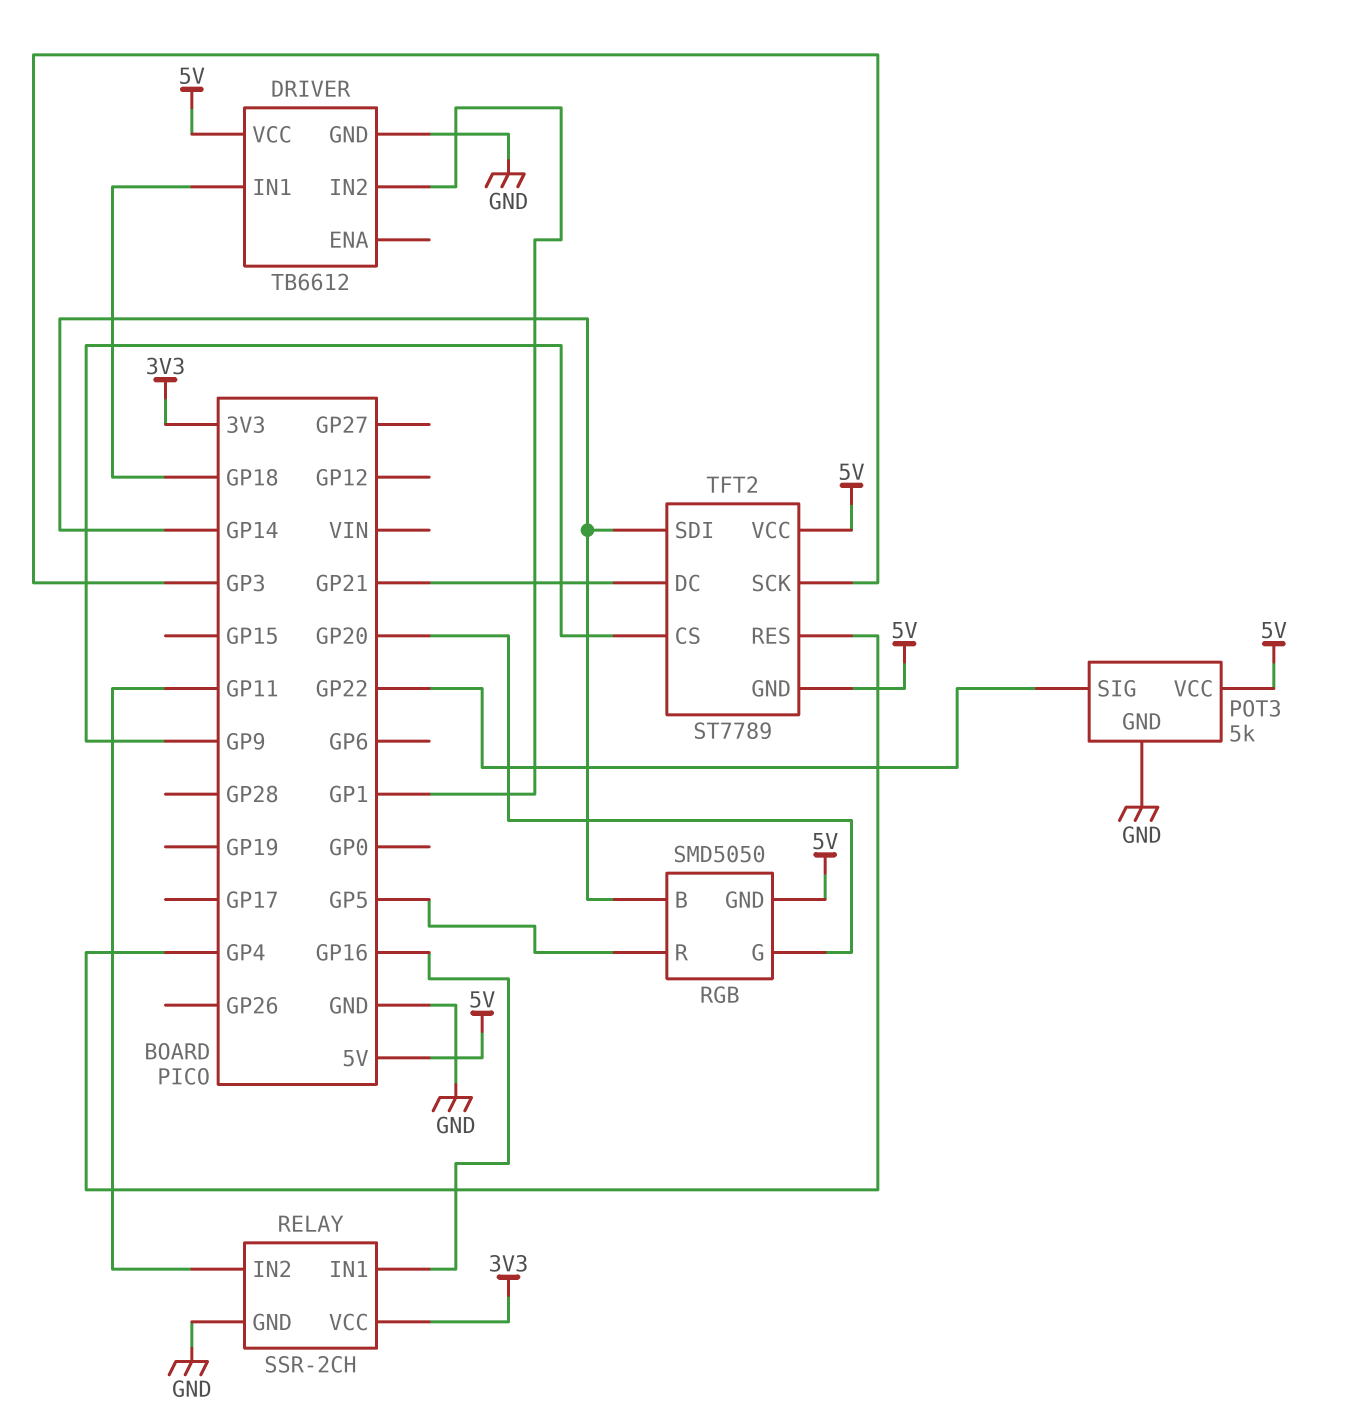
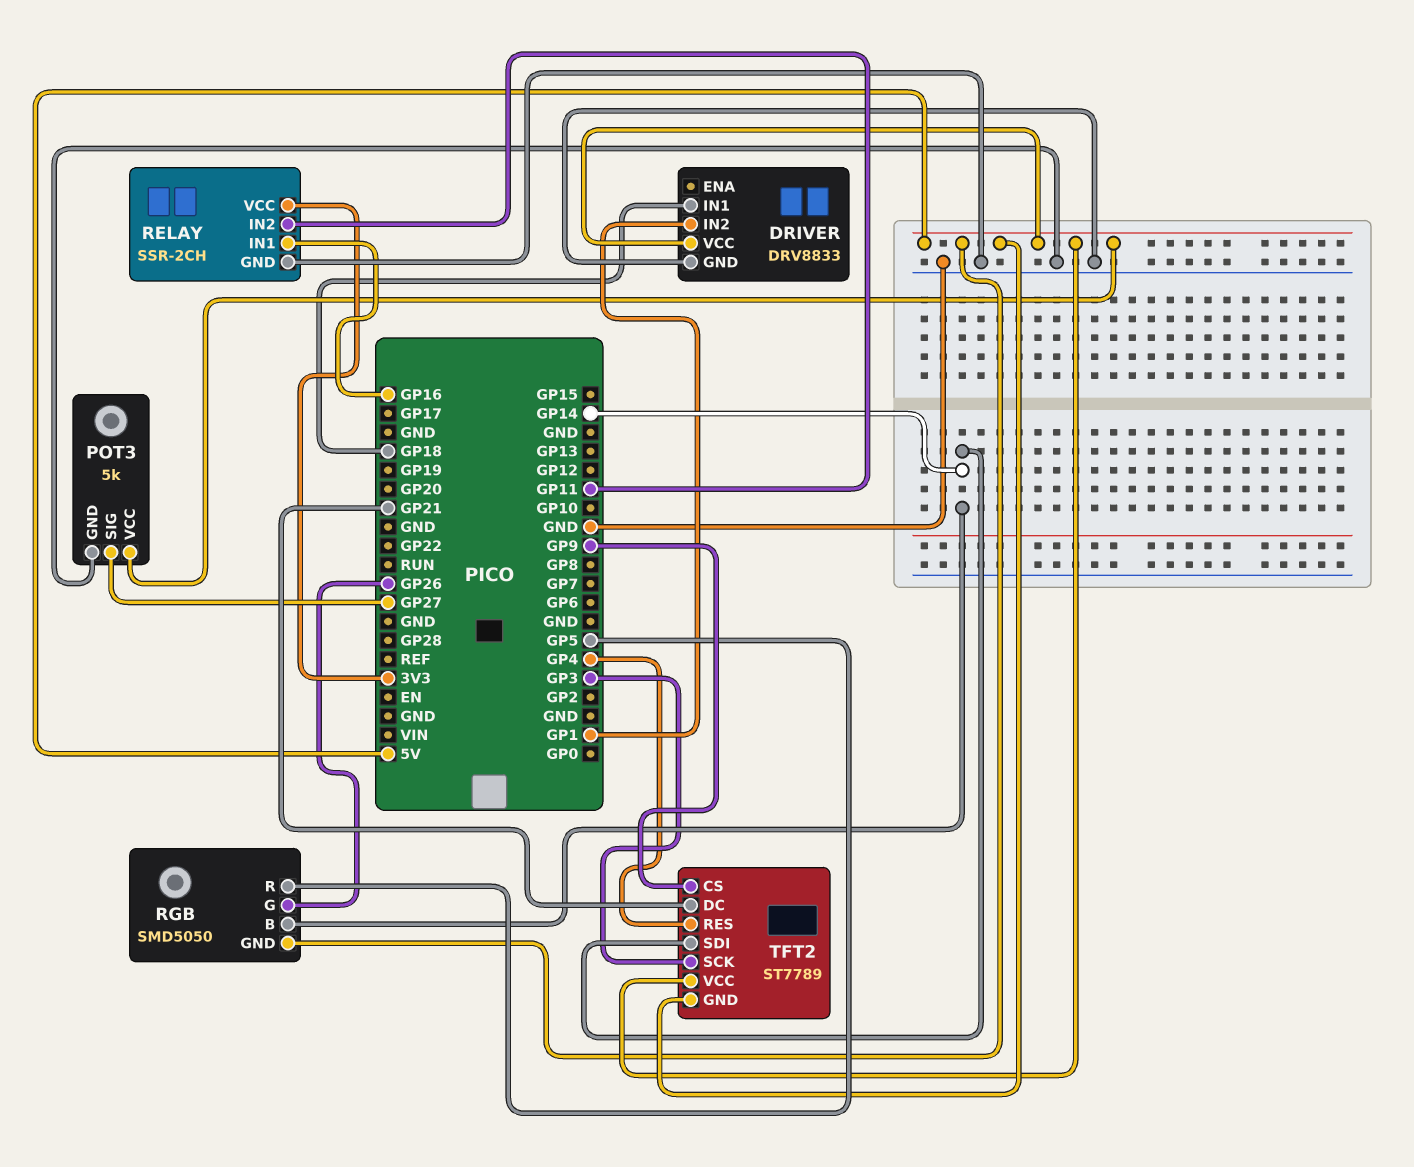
DRIVER: TB6612 -> DRV8833
POT3 pin SIG: GP22 -> GP27
RGB pin G: GP20 -> GP26

